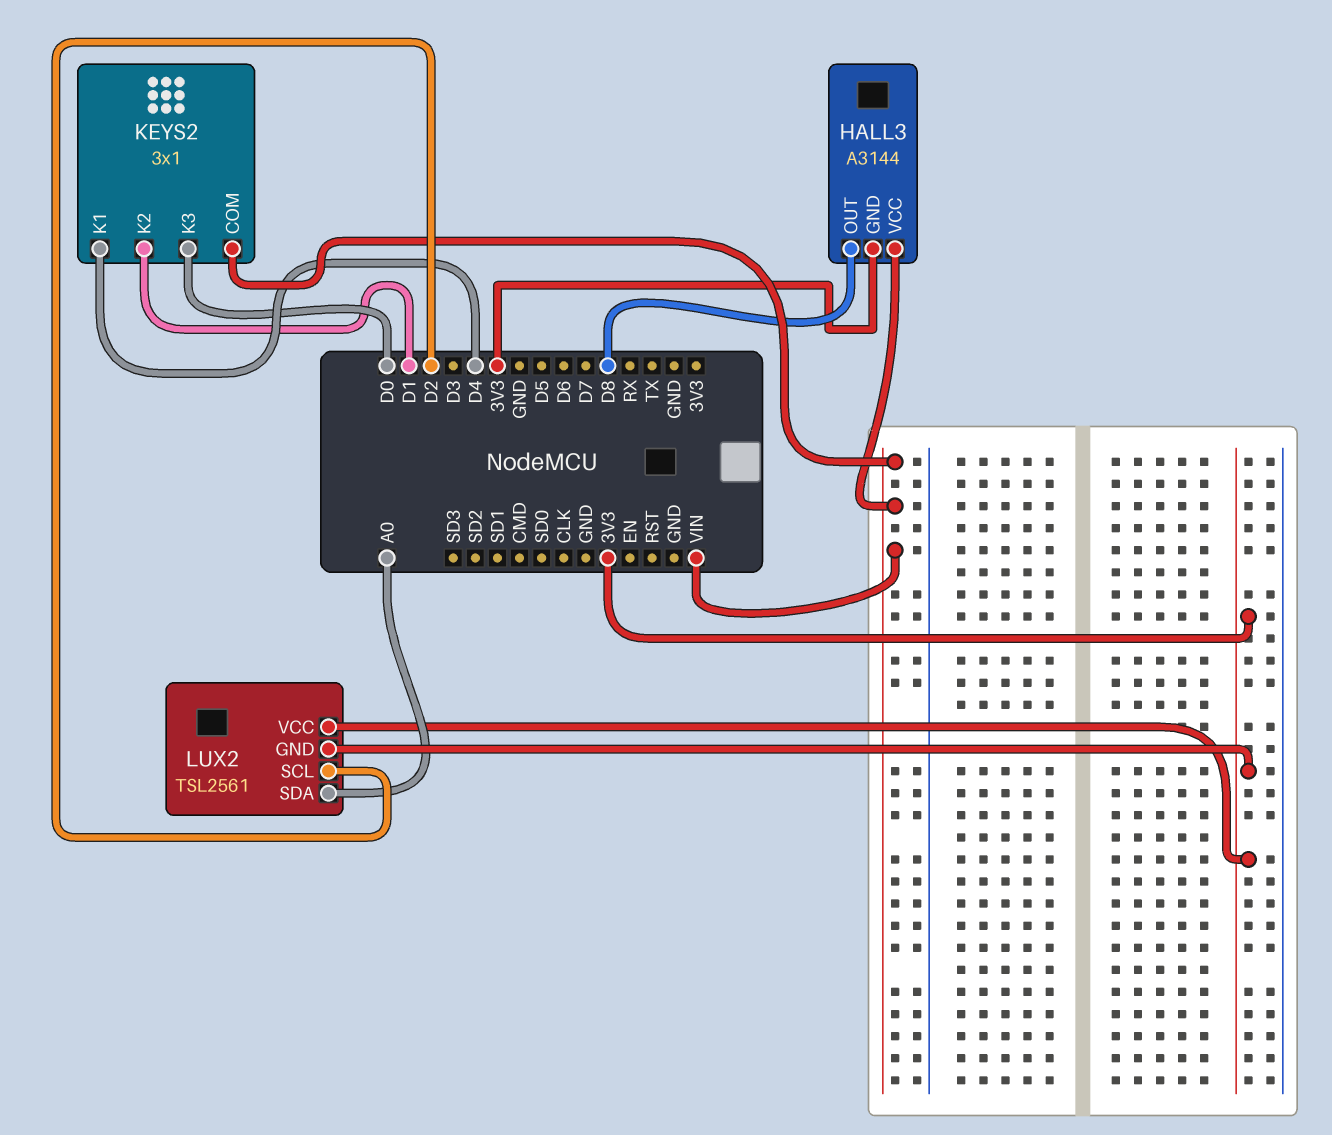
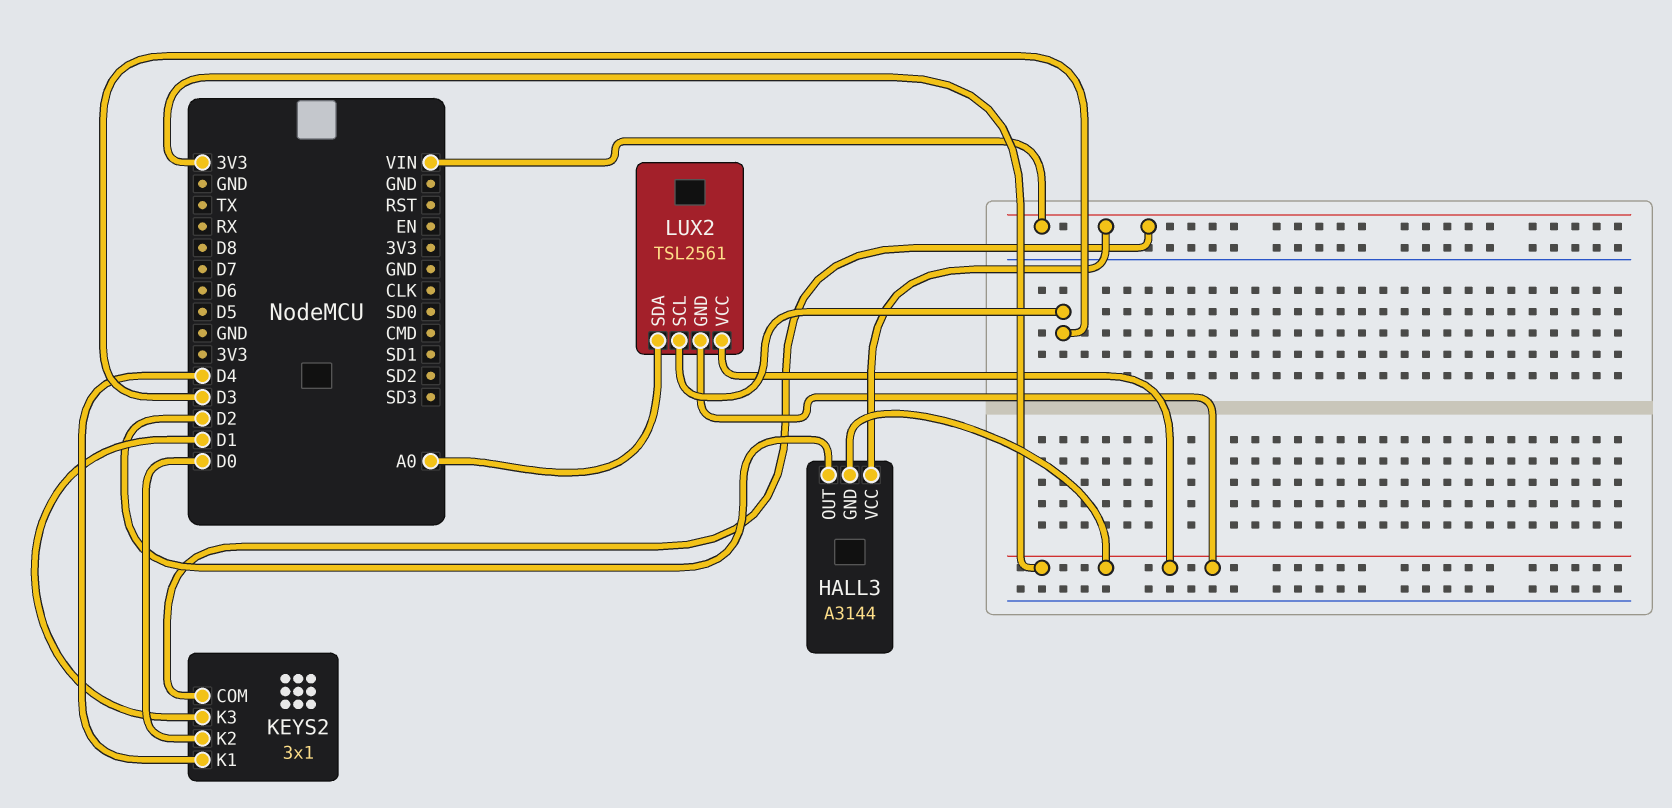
HALL3 pin OUT: D8 -> D2
KEYS2 pin K2: D1 -> D0
KEYS2 pin K3: D0 -> D1
LUX2 pin SCL: D2 -> D3

